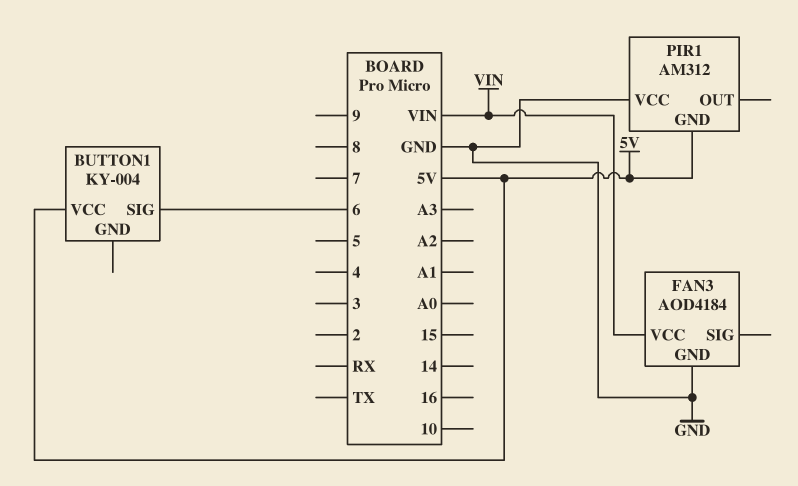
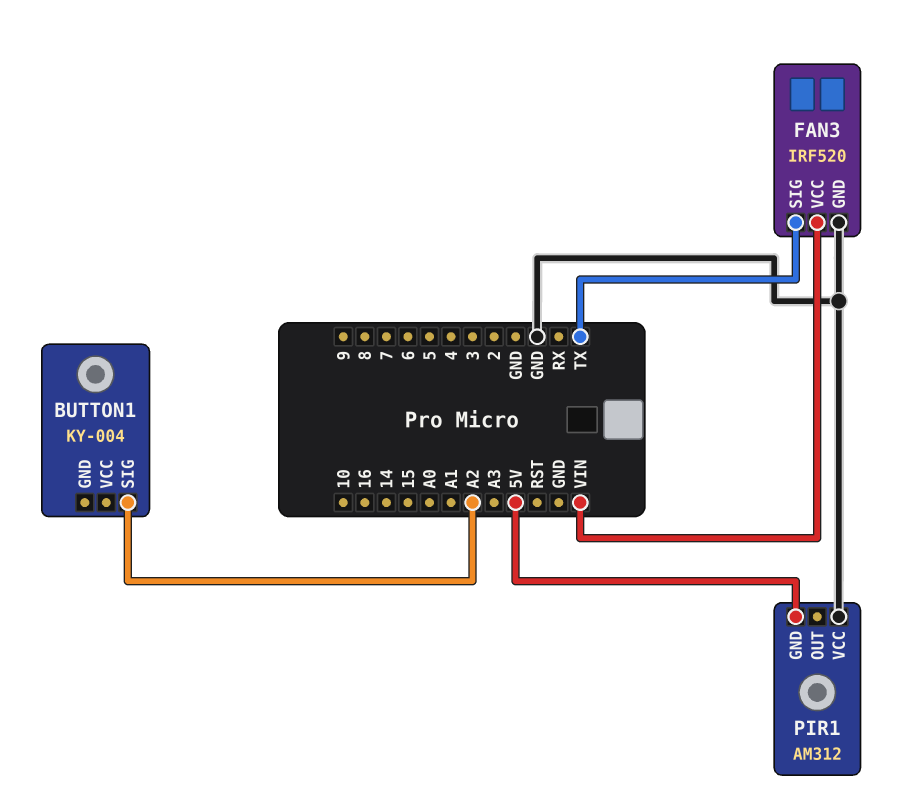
BUTTON1 pin SIG: 6 -> A2
BUTTON1 pin VCC: 5V -> none
FAN3: AOD4184 -> IRF520
FAN3 pin SIG: none -> TX

